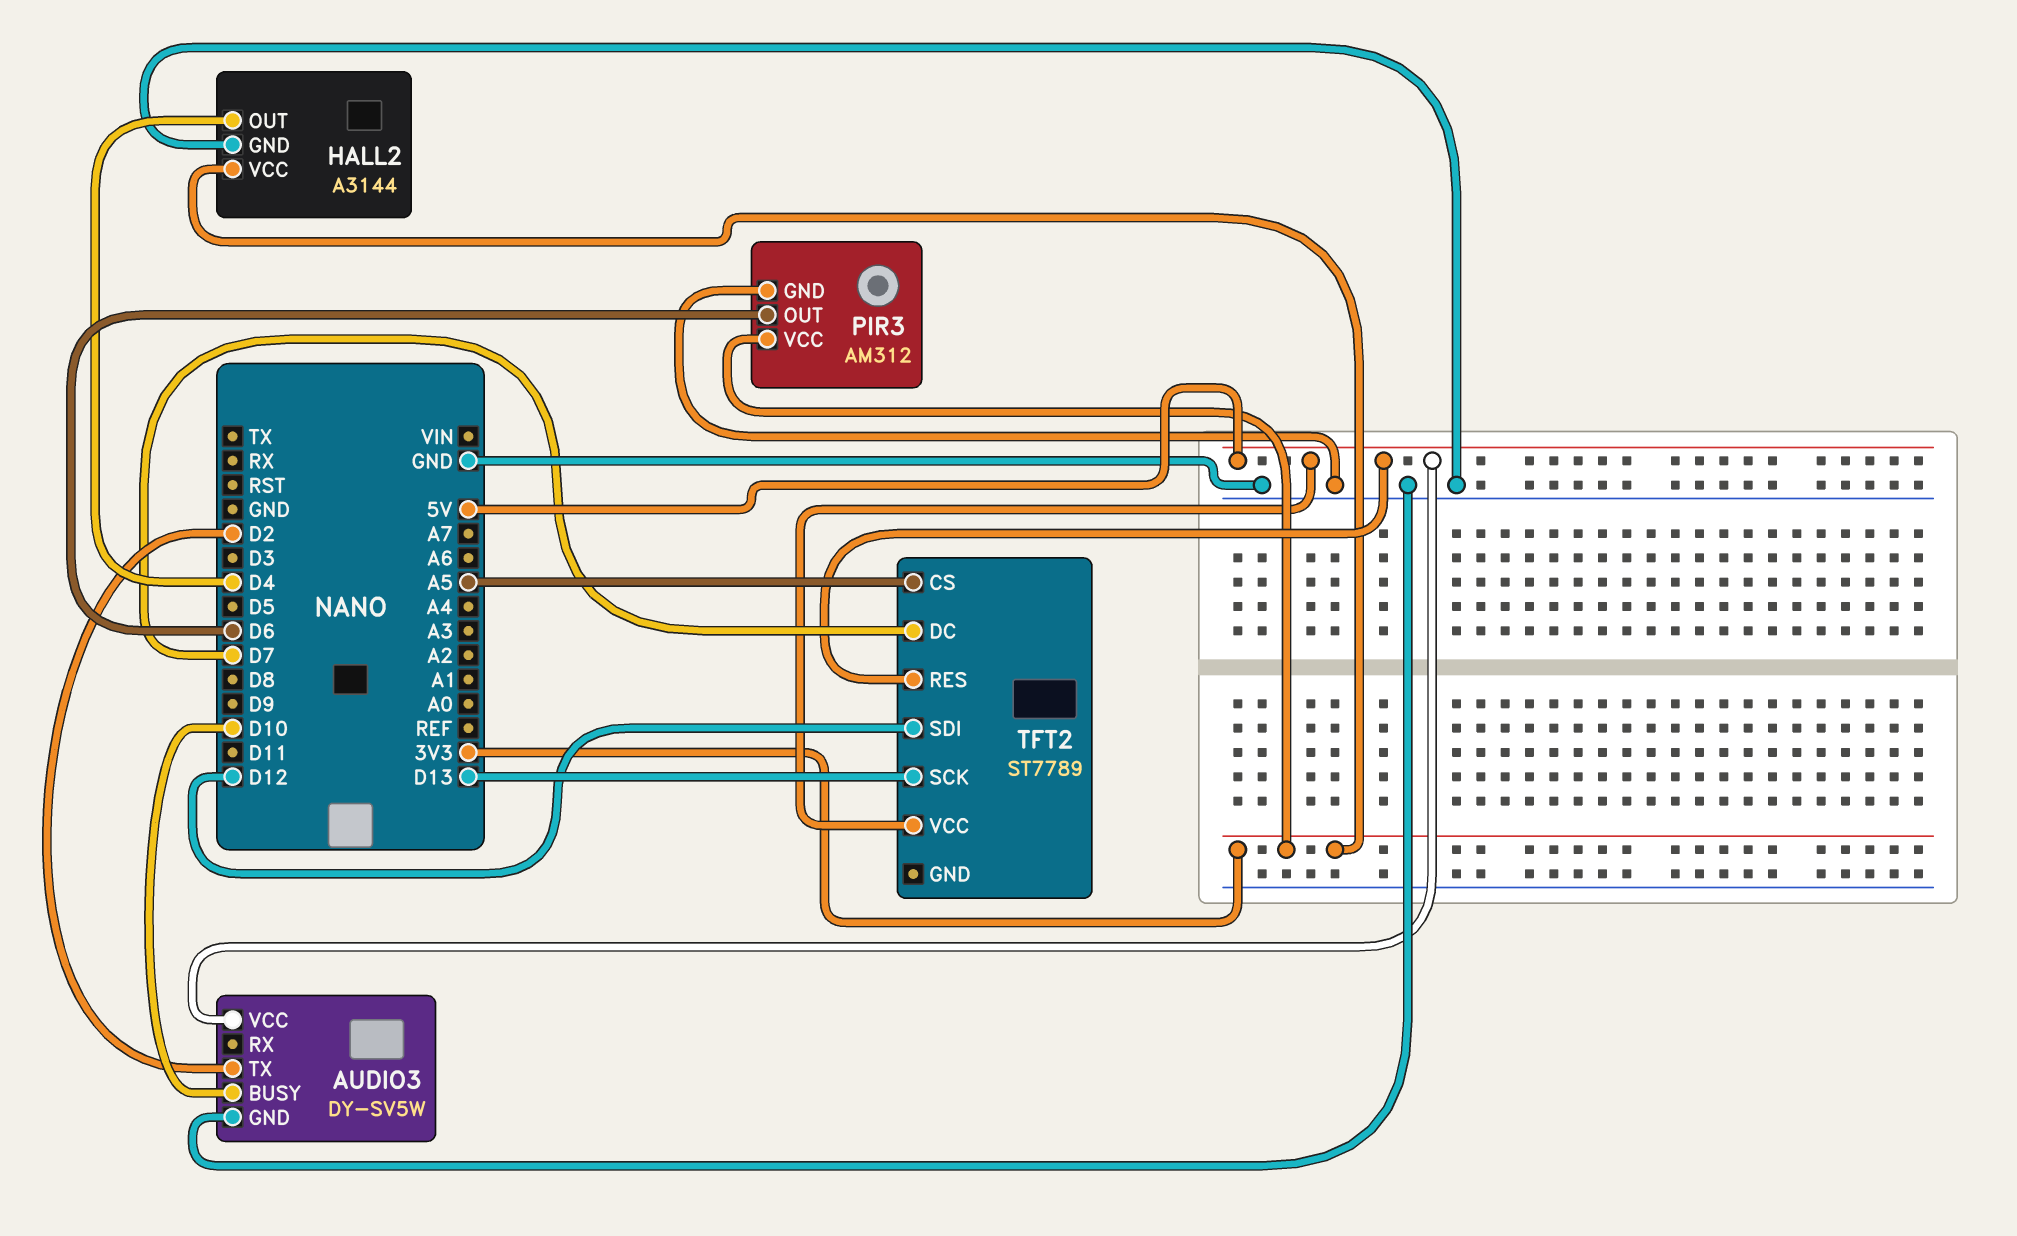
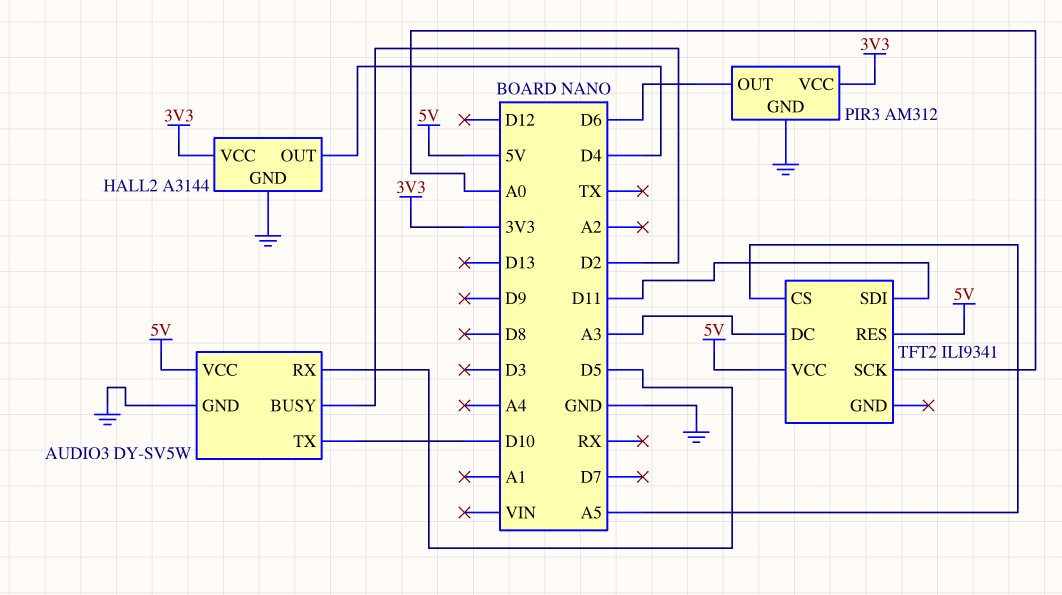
AUDIO3 pin BUSY: D10 -> D2
AUDIO3 pin RX: none -> D5
AUDIO3 pin TX: D2 -> D10
TFT2: ST7789 -> ILI9341
TFT2 pin DC: D7 -> A3
TFT2 pin SCK: D13 -> A0
TFT2 pin SDI: D12 -> D11

